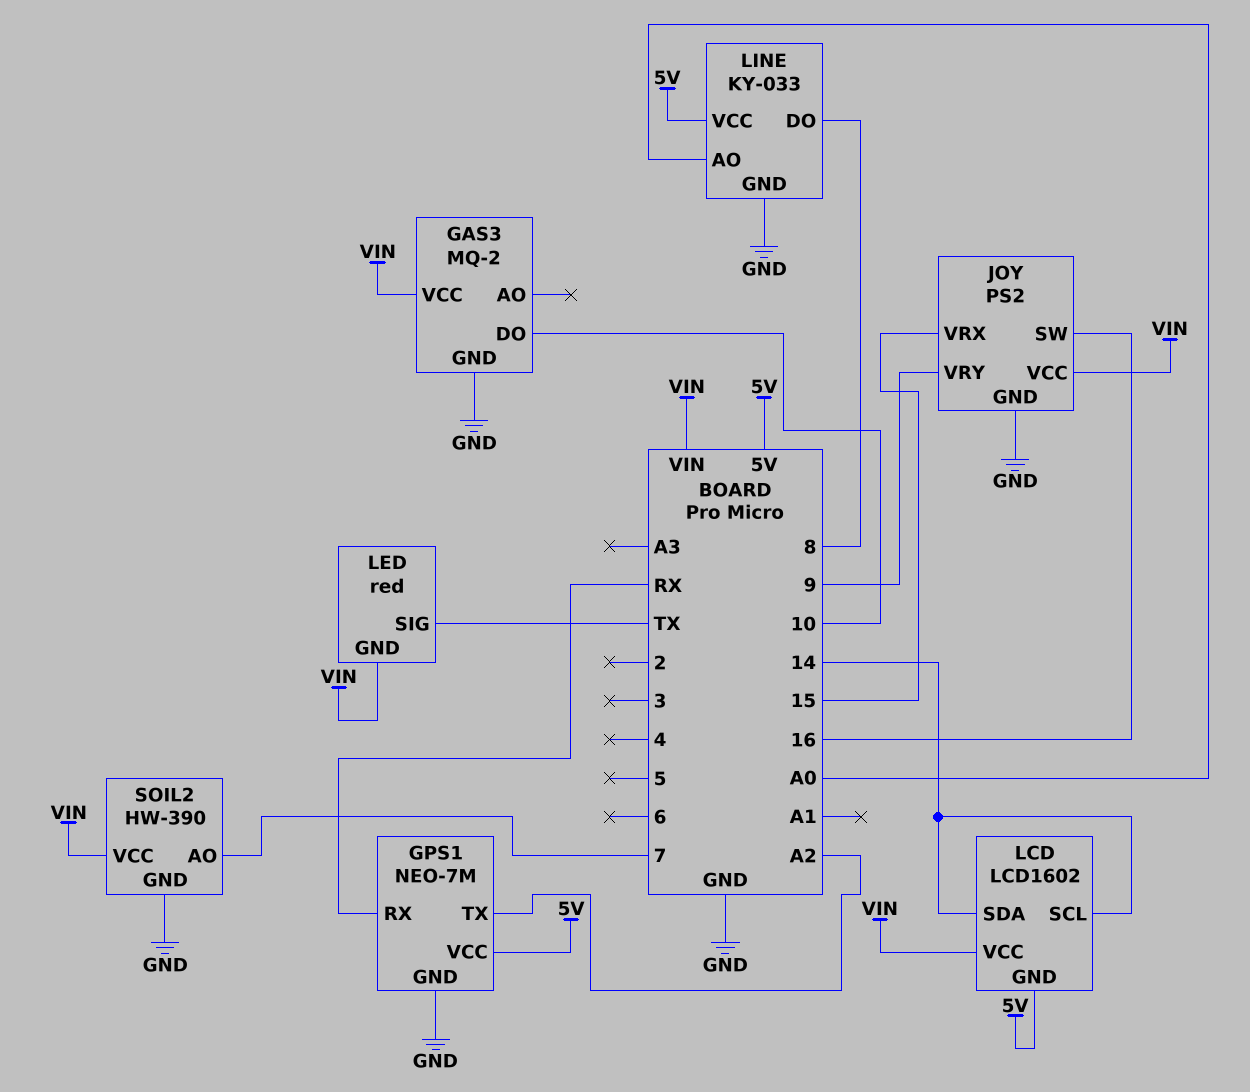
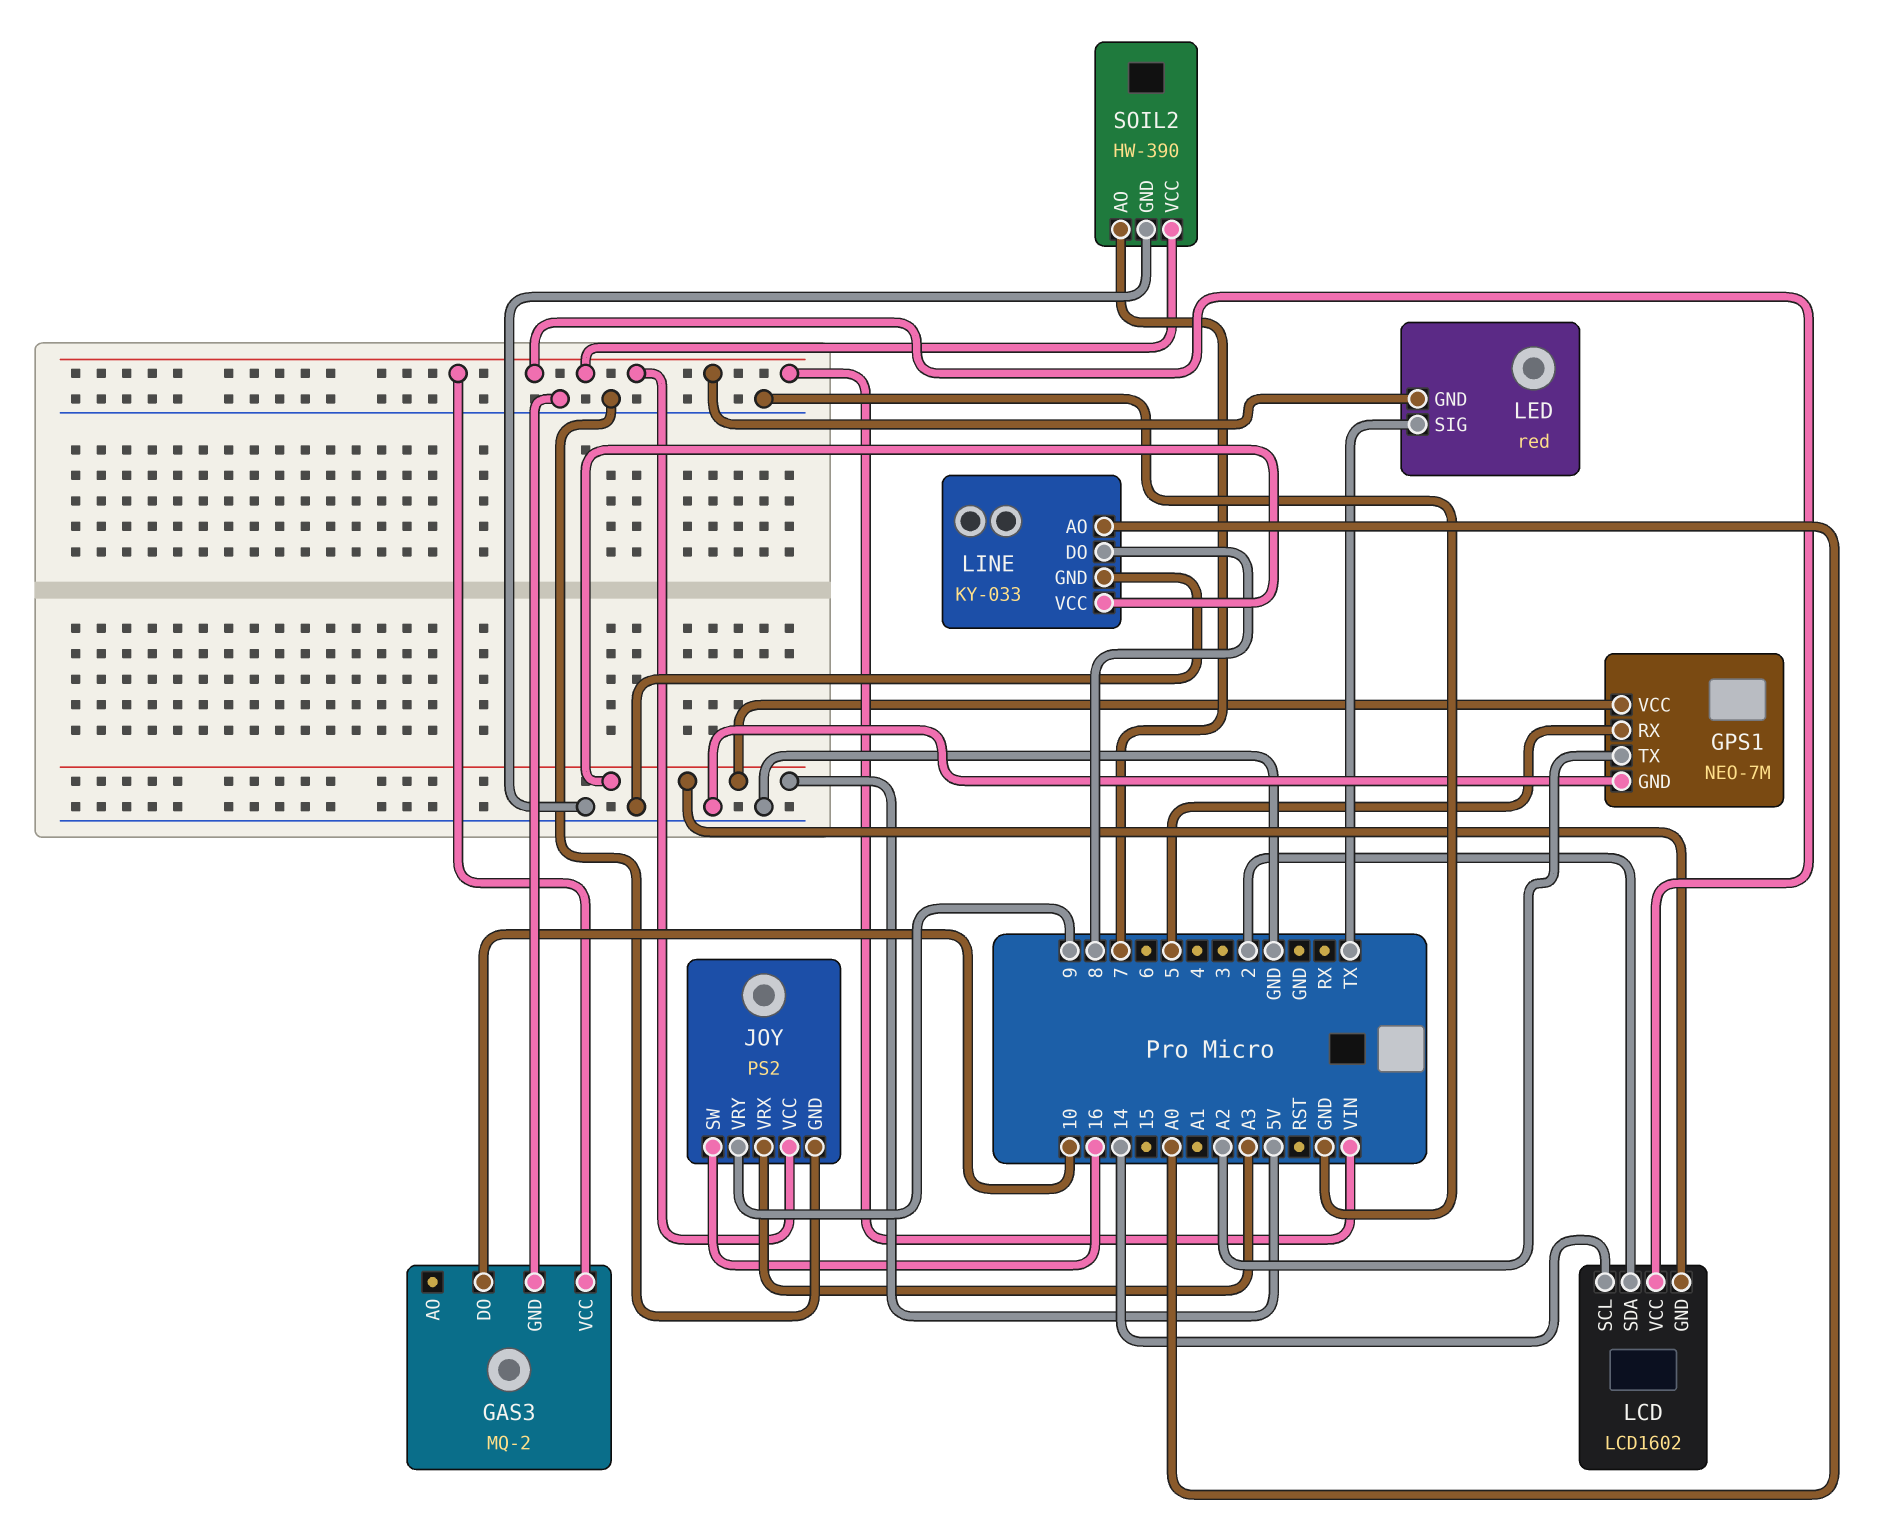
GPS1 pin RX: RX -> 5
JOY pin VRX: 15 -> A3
LCD pin SDA: 14 -> 2

